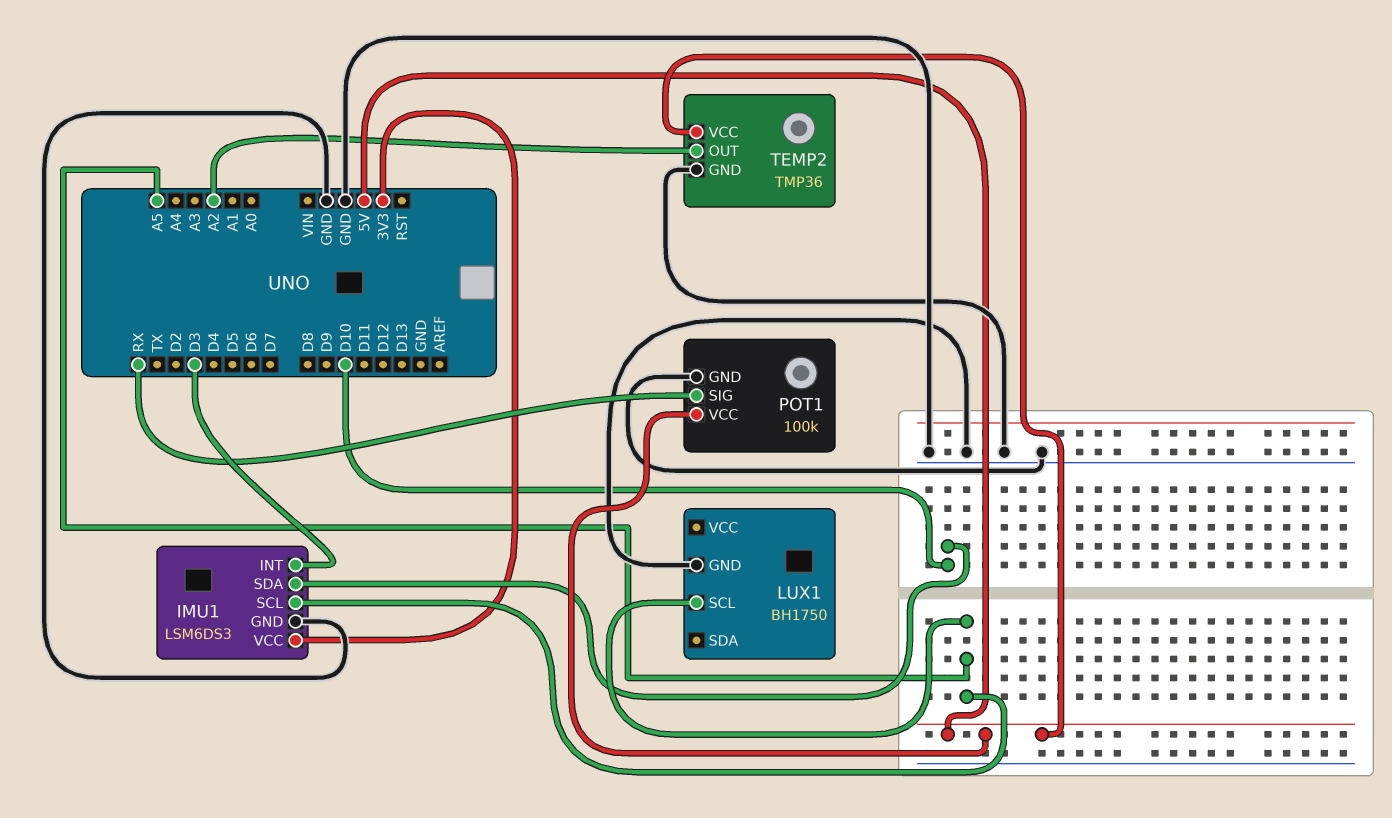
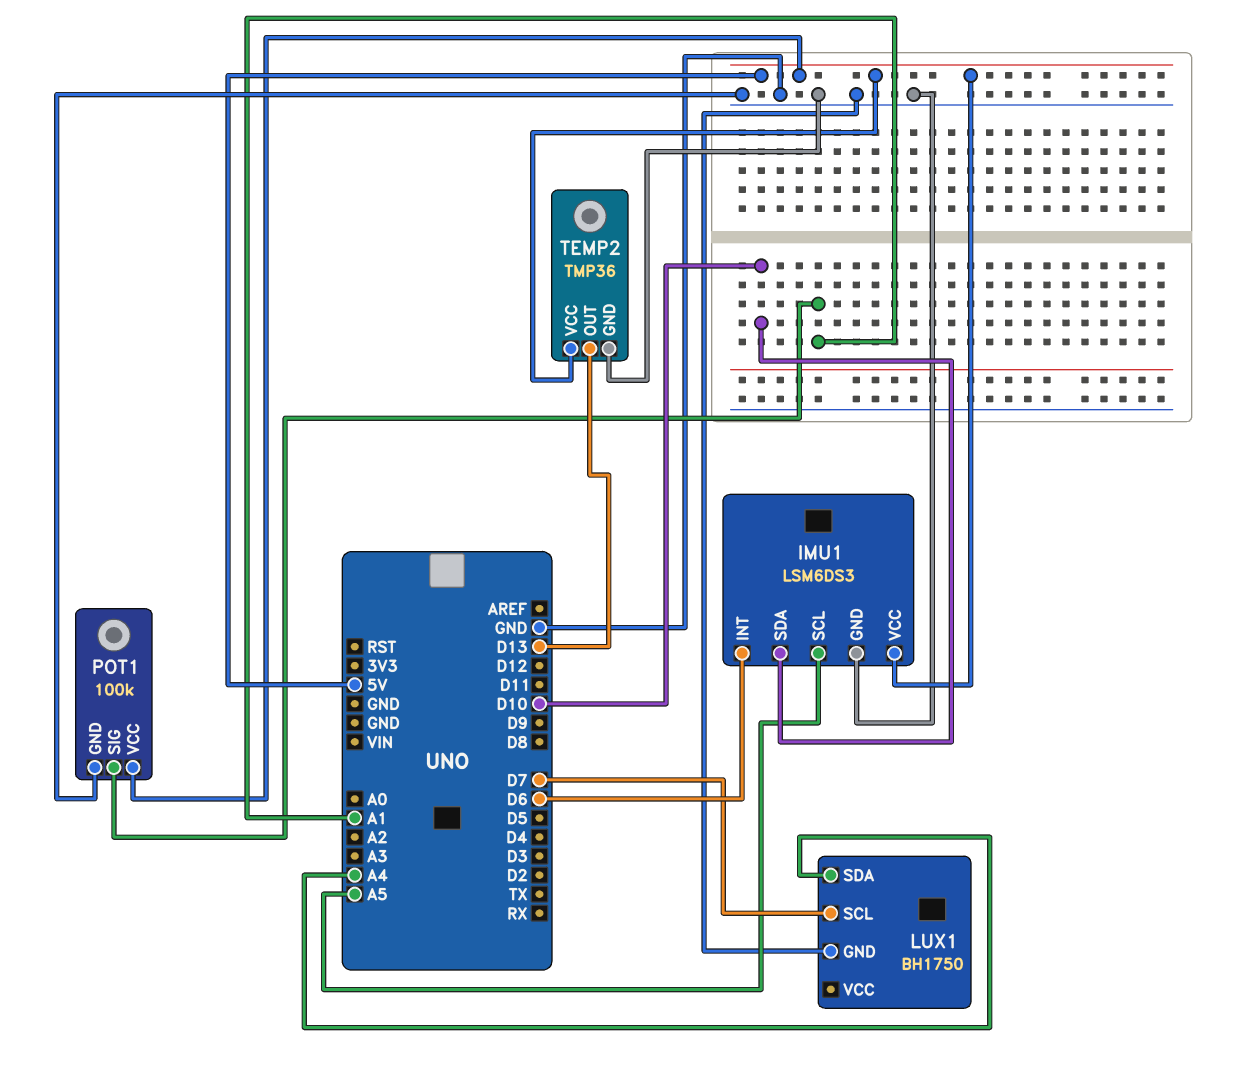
IMU1 pin INT: D3 -> D6
IMU1 pin VCC: 3V3 -> 5V
LUX1 pin SCL: A5 -> D7
LUX1 pin SDA: none -> A4
POT1 pin SIG: RX -> A1
TEMP2 pin OUT: A2 -> D13

